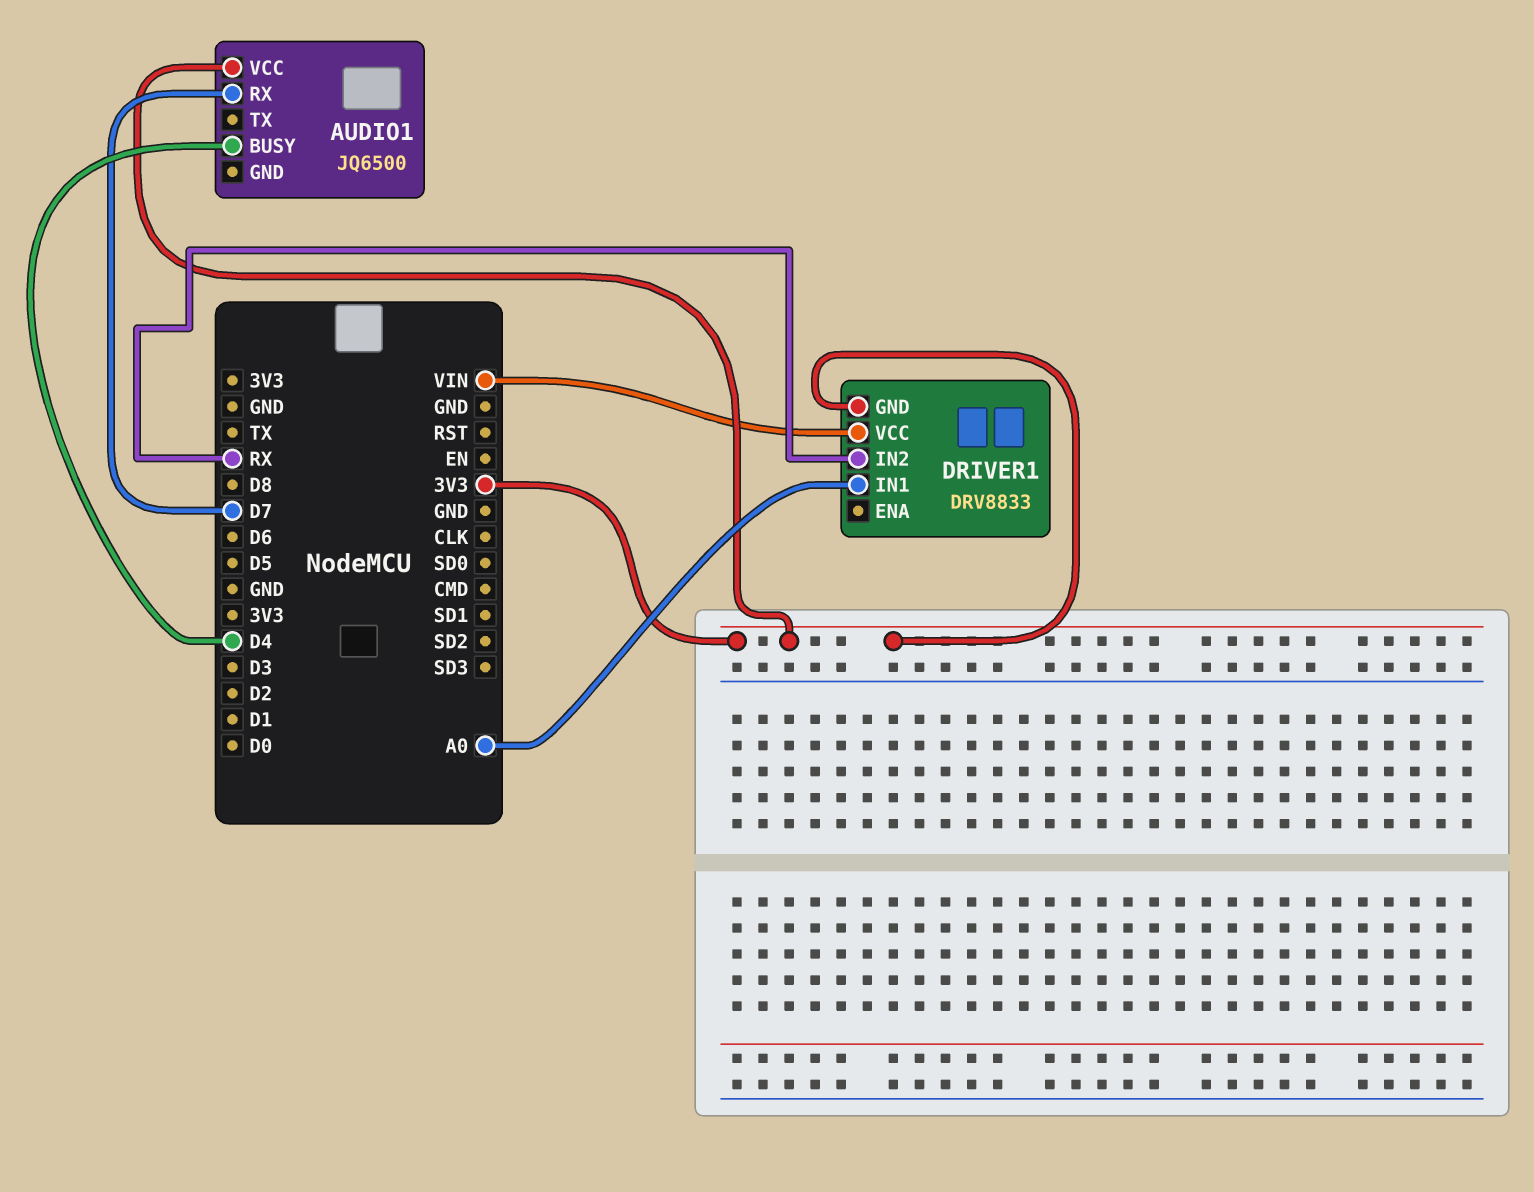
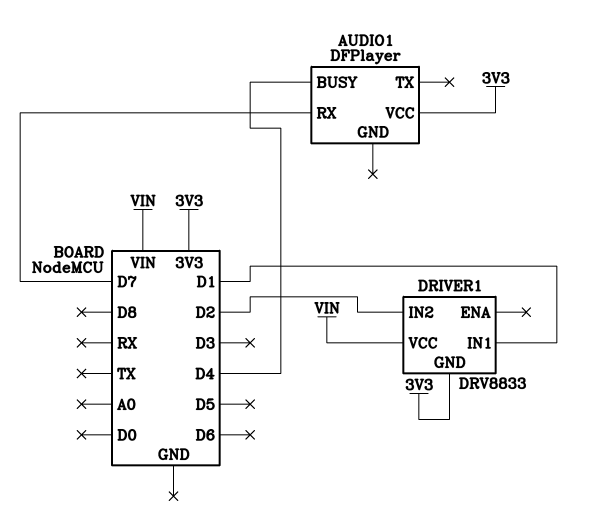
AUDIO1: JQ6500 -> DFPlayer
DRIVER1 pin IN1: A0 -> D1
DRIVER1 pin IN2: RX -> D2

